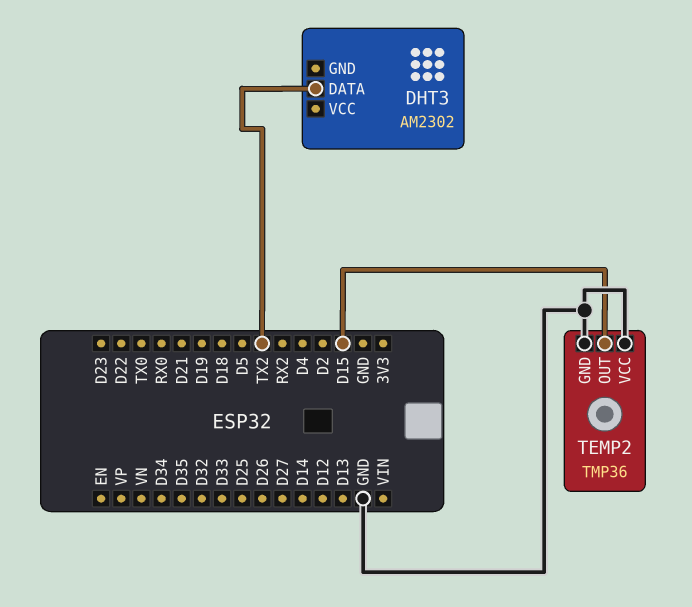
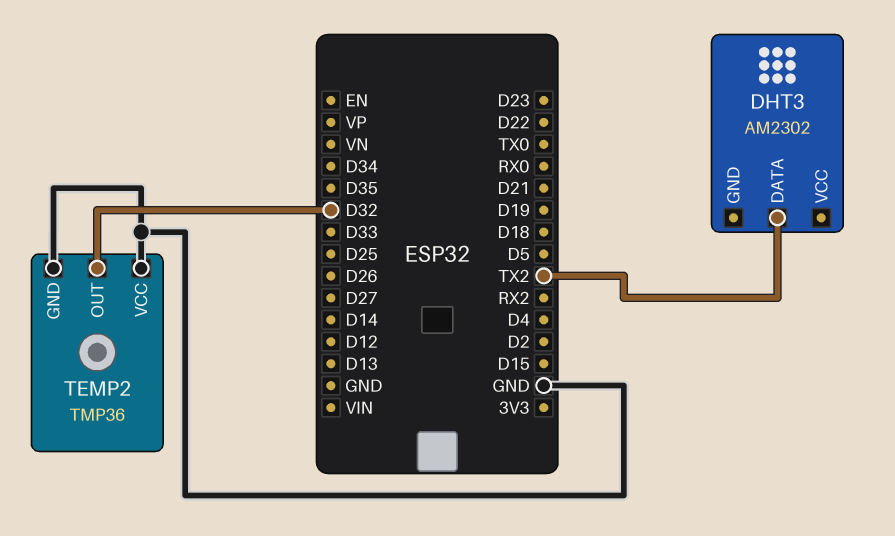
TEMP2 pin OUT: D15 -> D32

